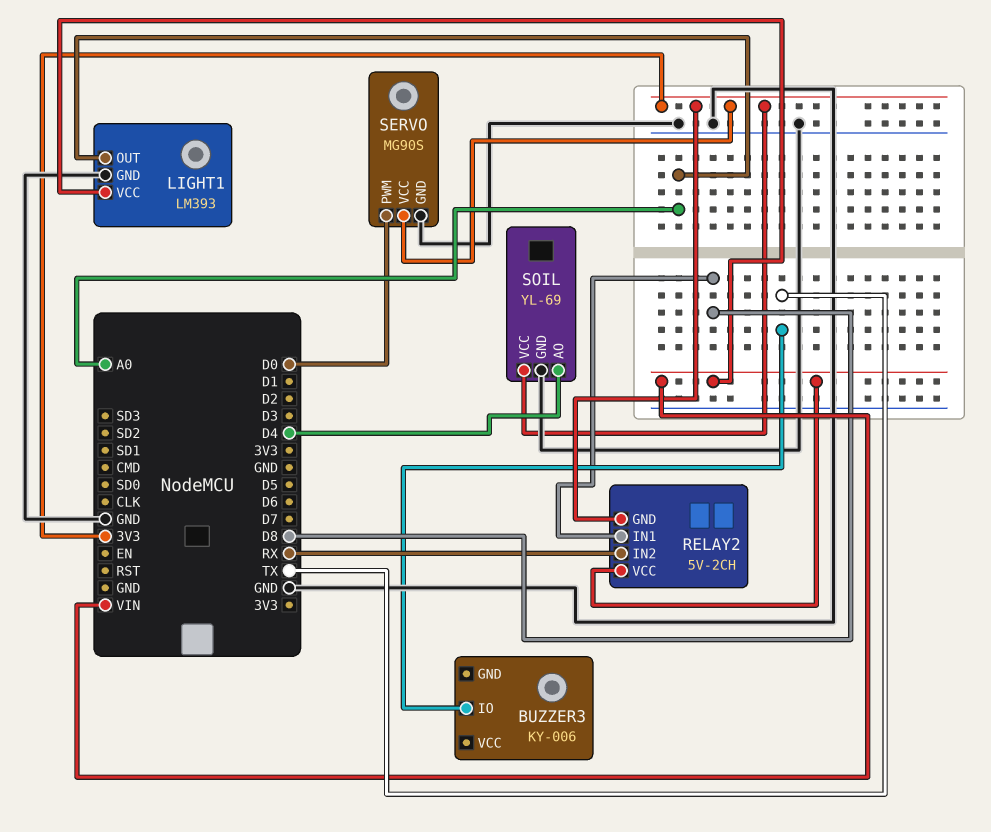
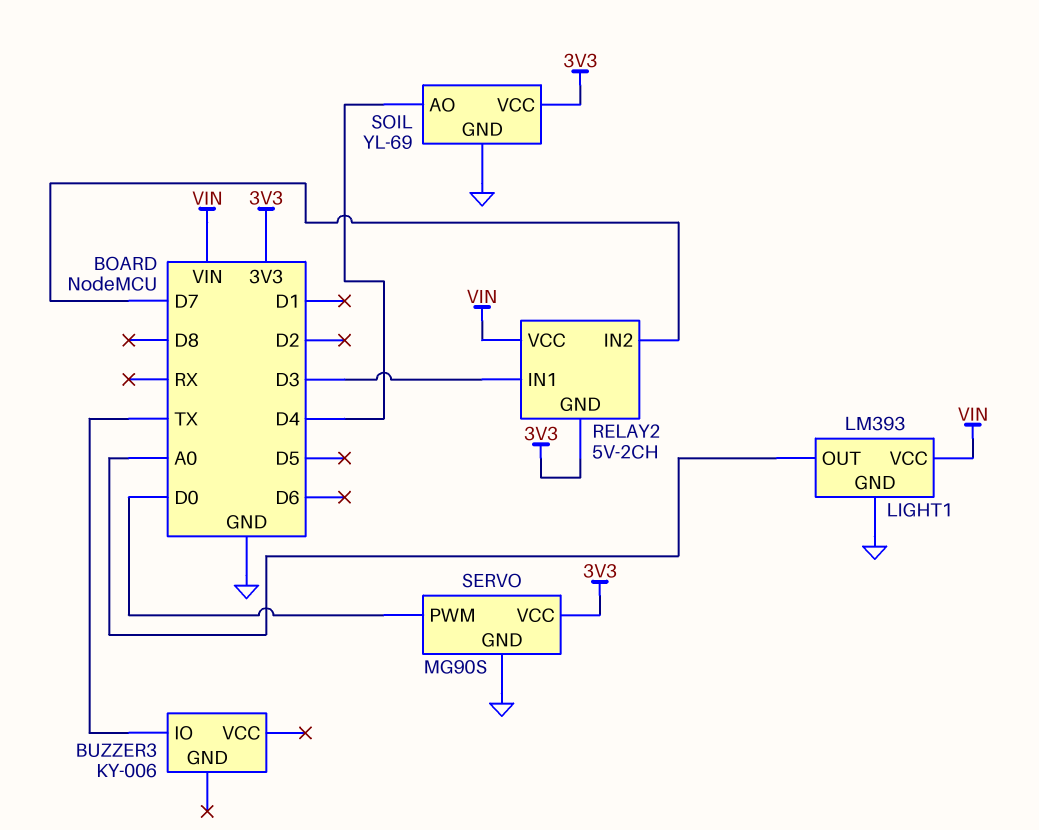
RELAY2 pin IN1: D8 -> D3
RELAY2 pin IN2: RX -> D7

